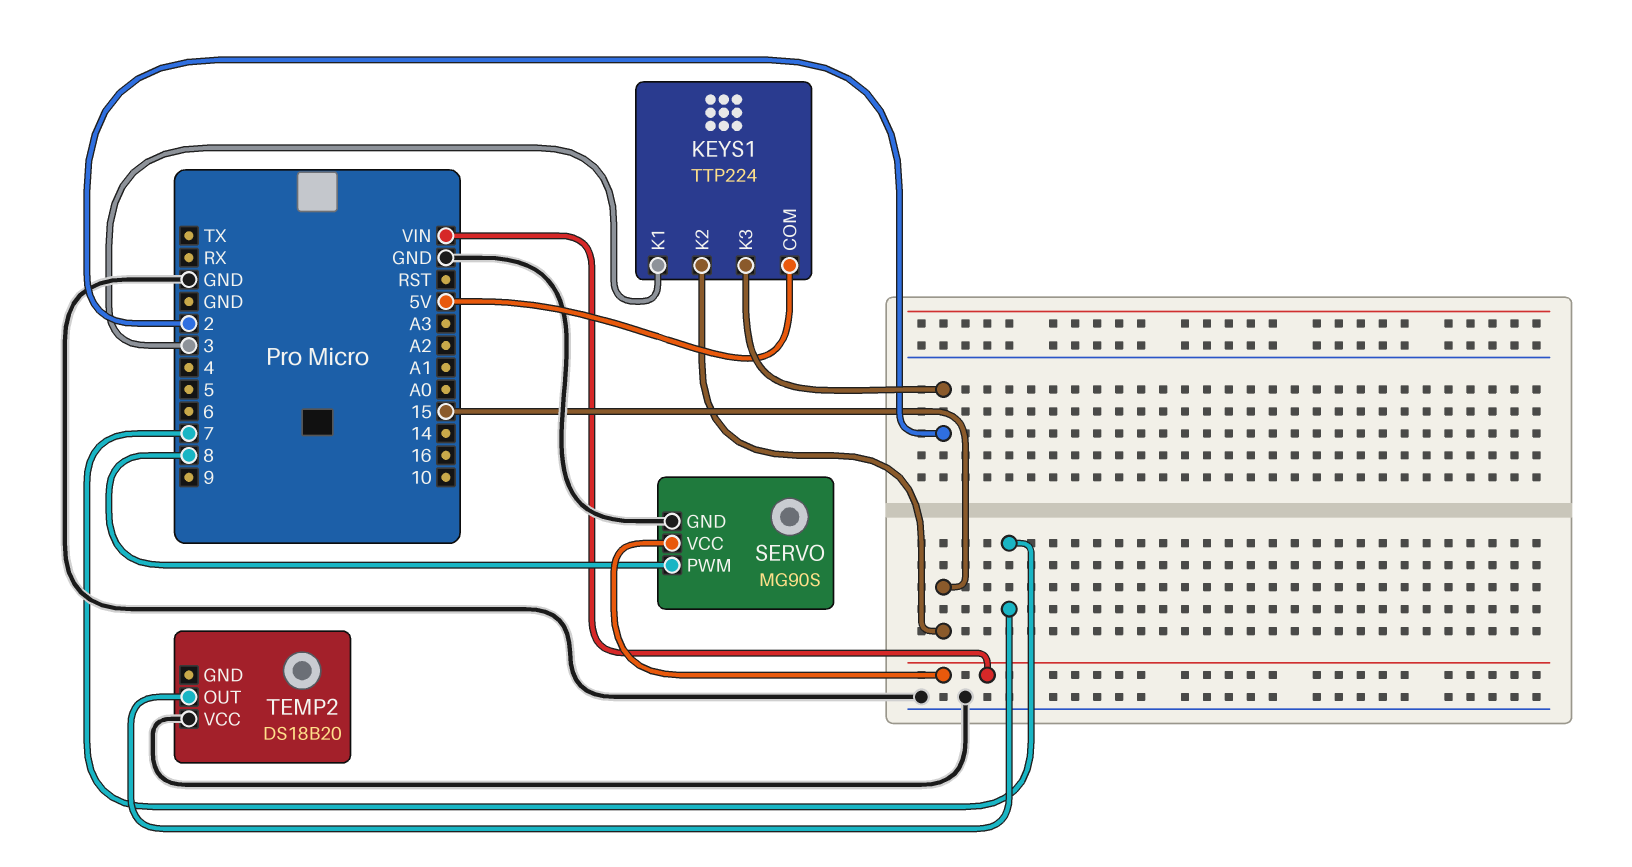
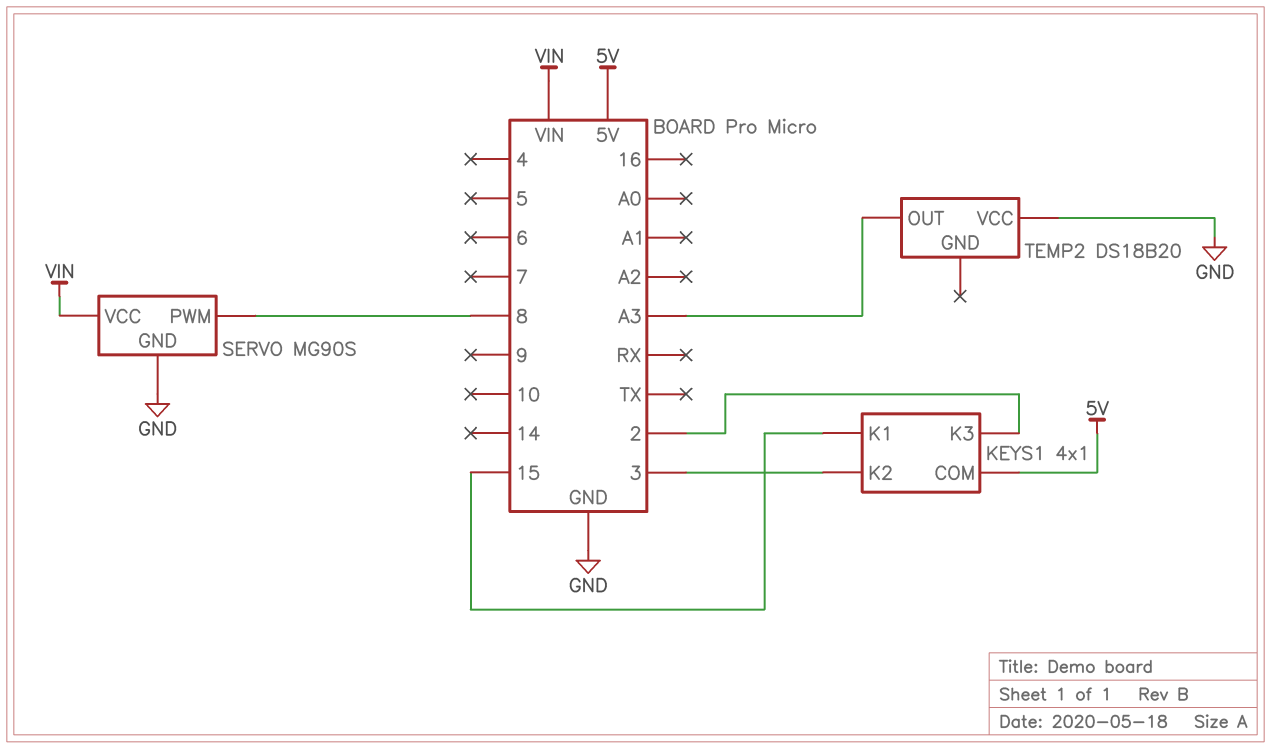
KEYS1: TTP224 -> 4x1
KEYS1 pin K1: 3 -> 15
KEYS1 pin K2: 15 -> 3
TEMP2 pin OUT: 7 -> A3

